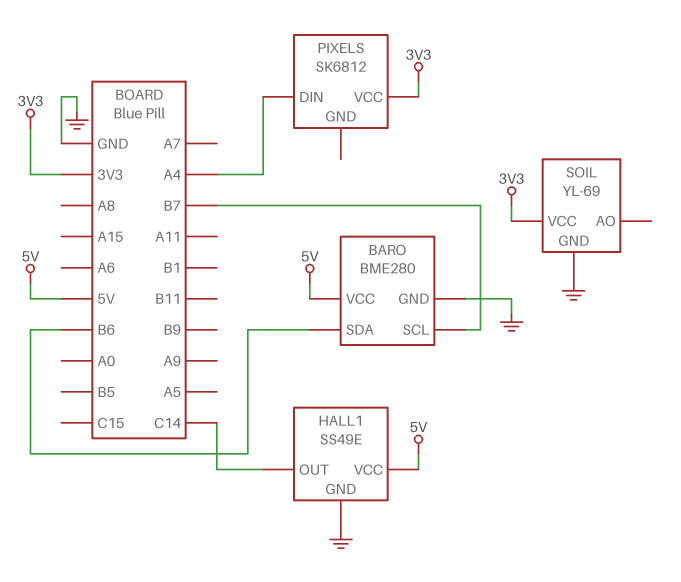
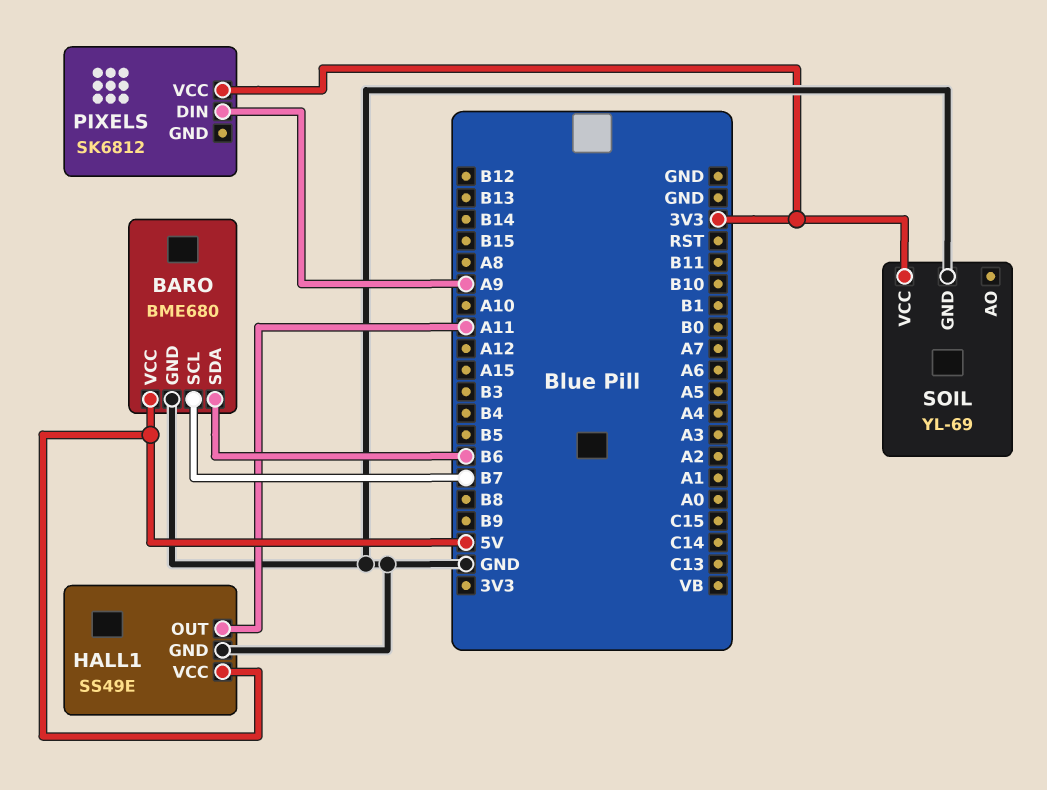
BARO: BME280 -> BME680
HALL1 pin OUT: C14 -> A11
PIXELS pin DIN: A4 -> A9

